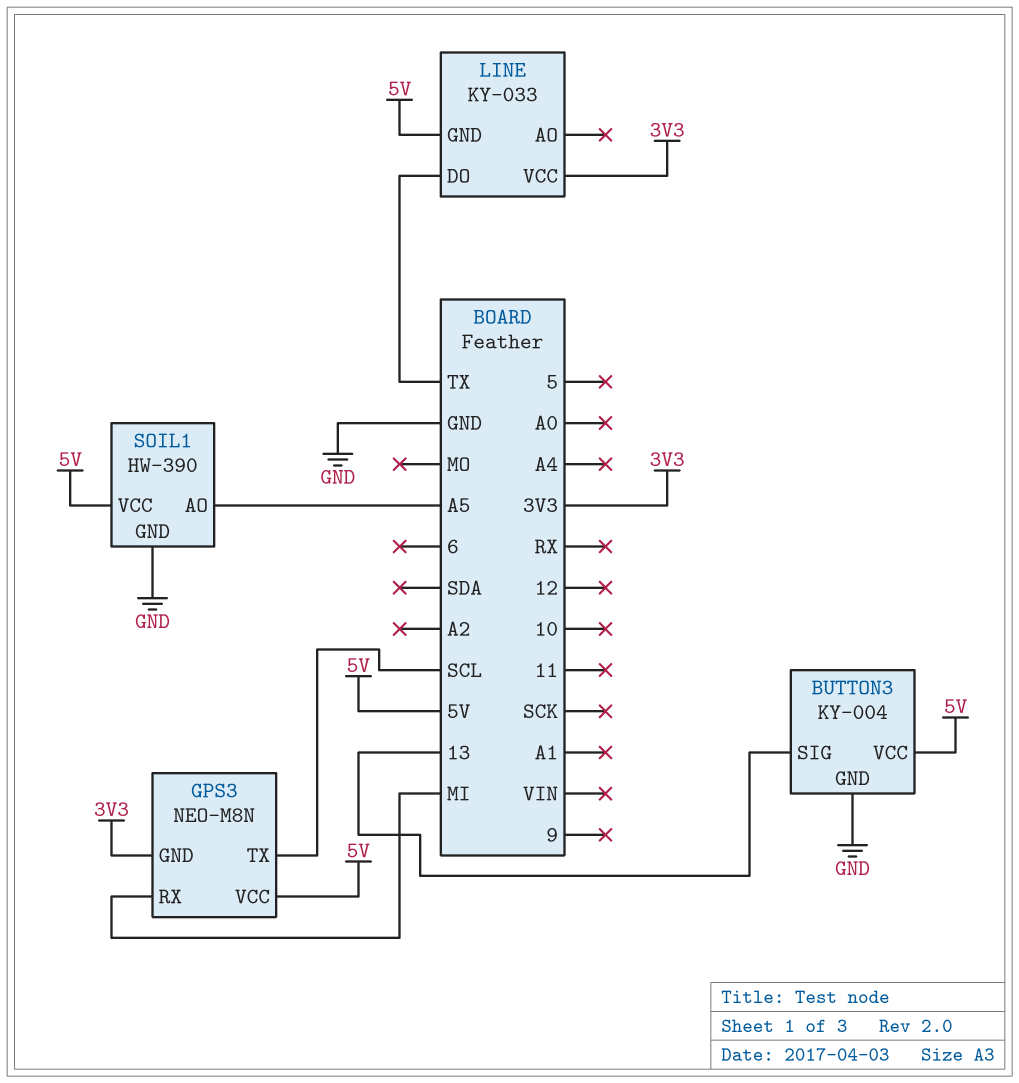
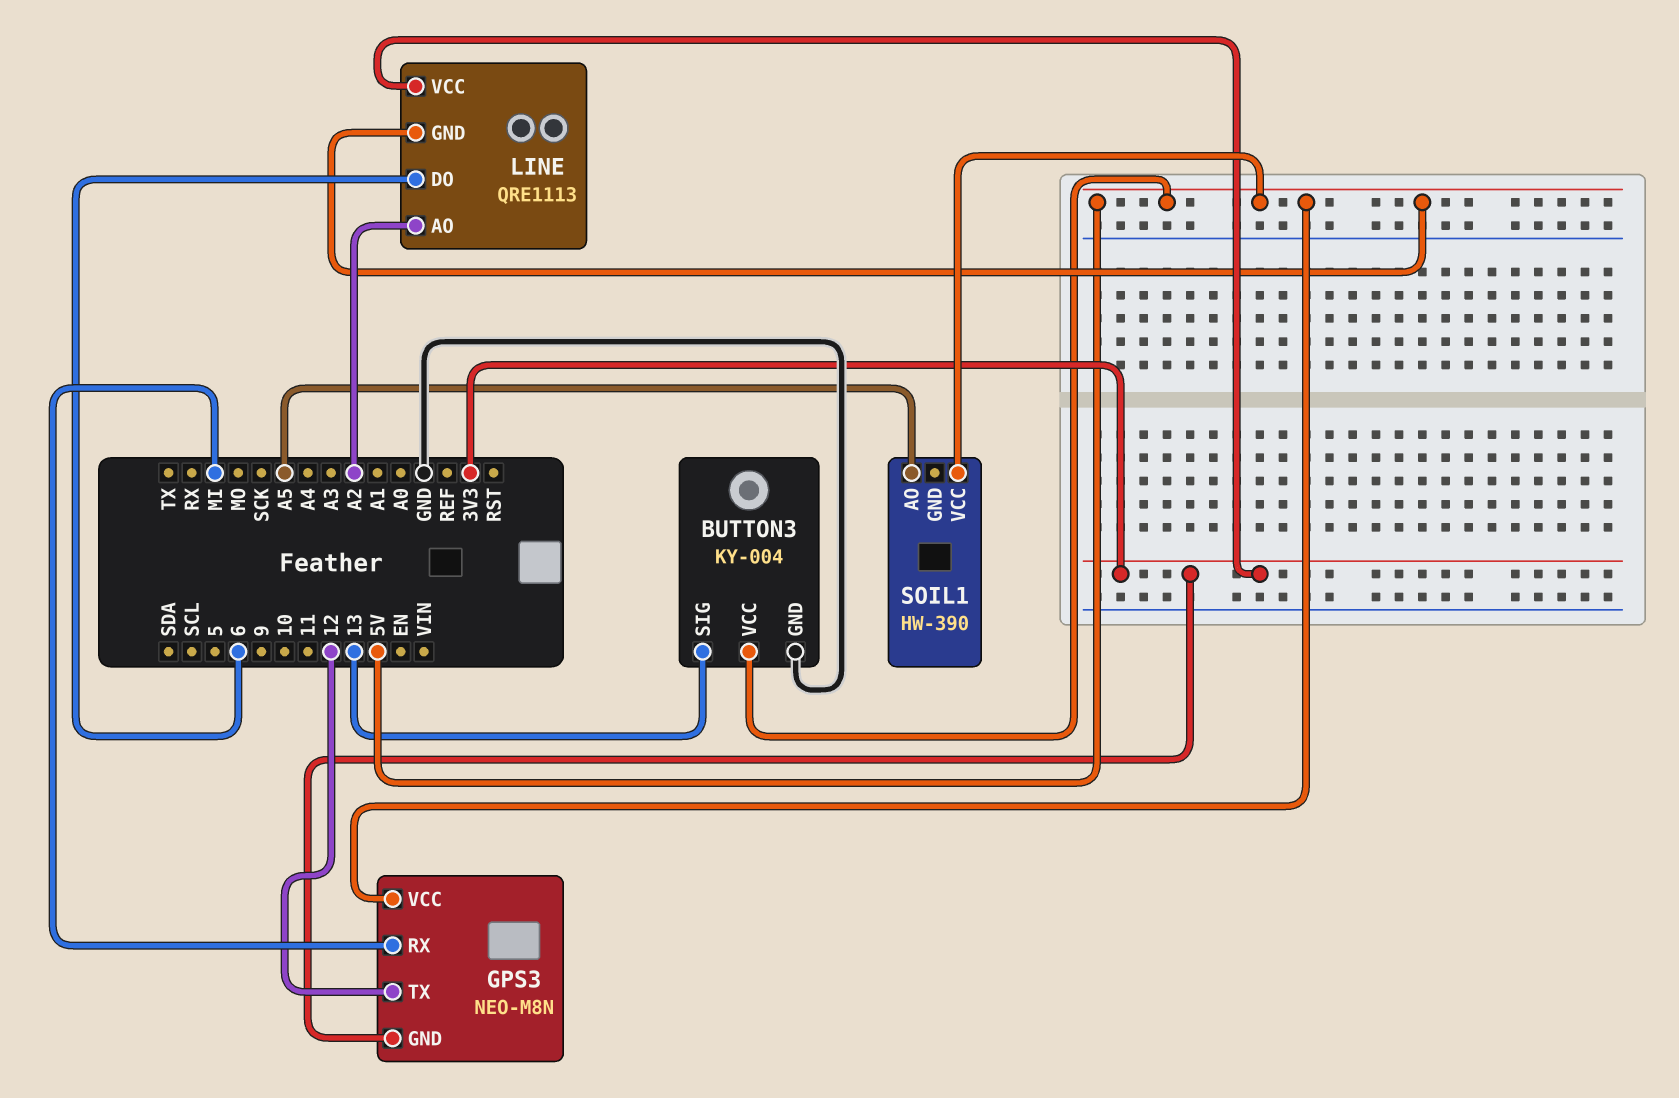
GPS3 pin TX: SCL -> 12
LINE: KY-033 -> QRE1113
LINE pin AO: none -> A2
LINE pin DO: TX -> 6
SOIL1 pin GND: GND -> none

